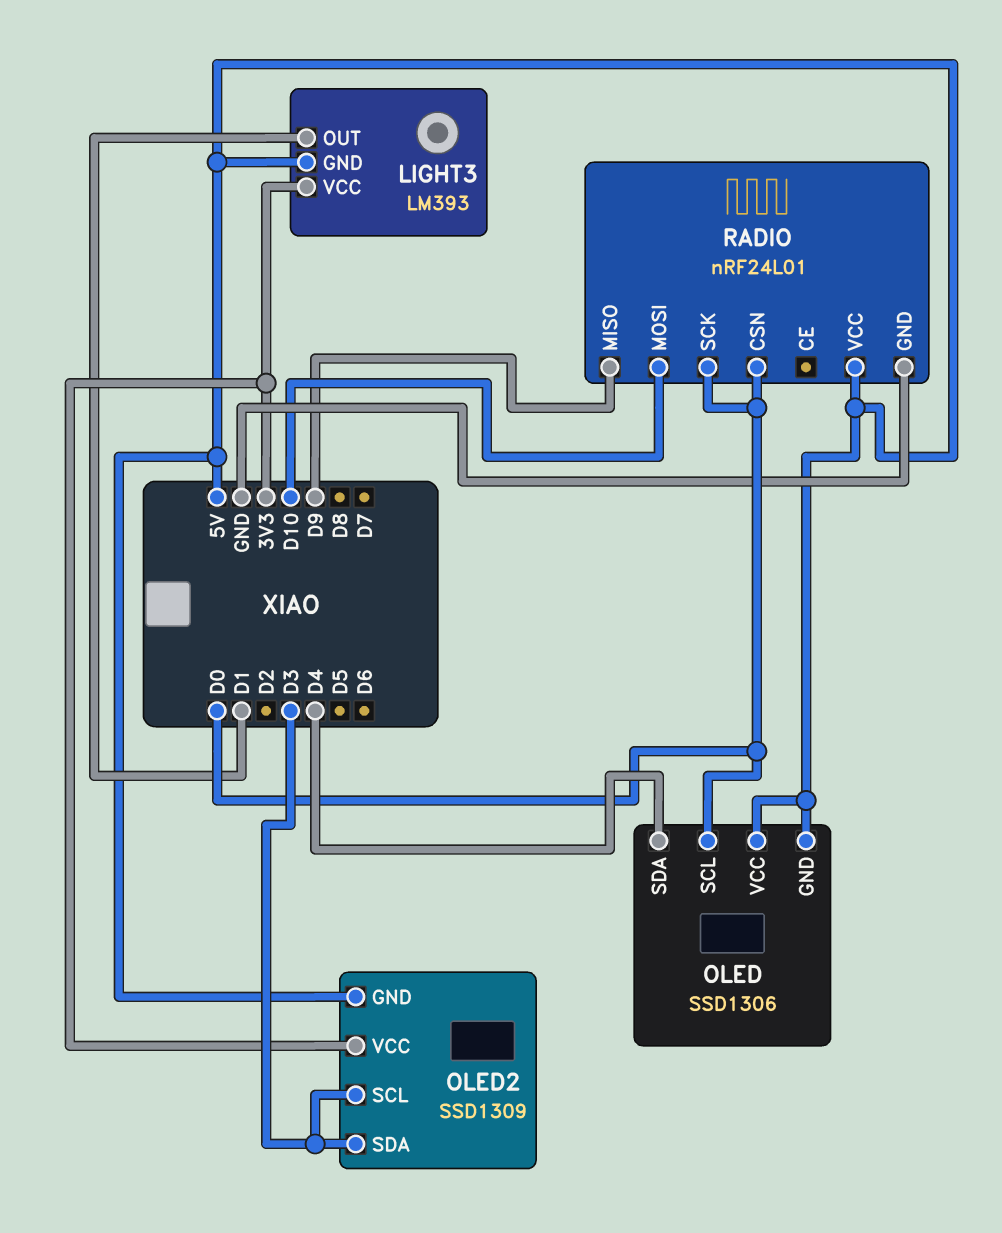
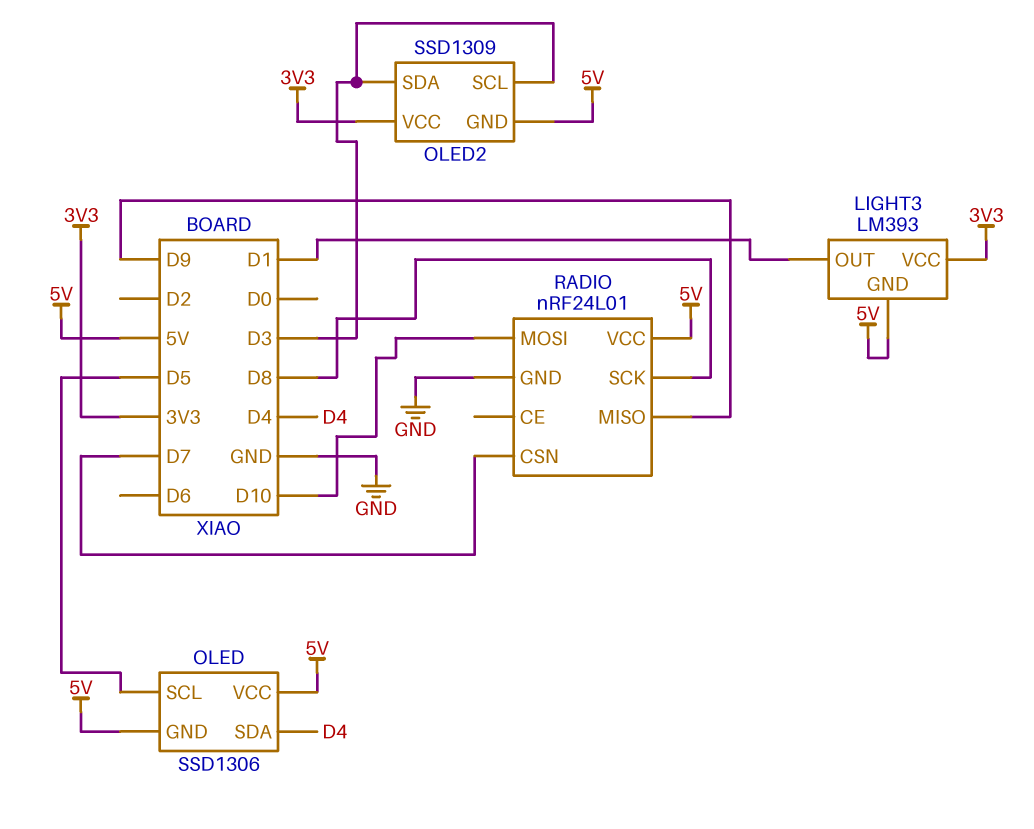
OLED pin SCL: D0 -> D5
RADIO pin CSN: D0 -> D7
RADIO pin SCK: D0 -> D8

